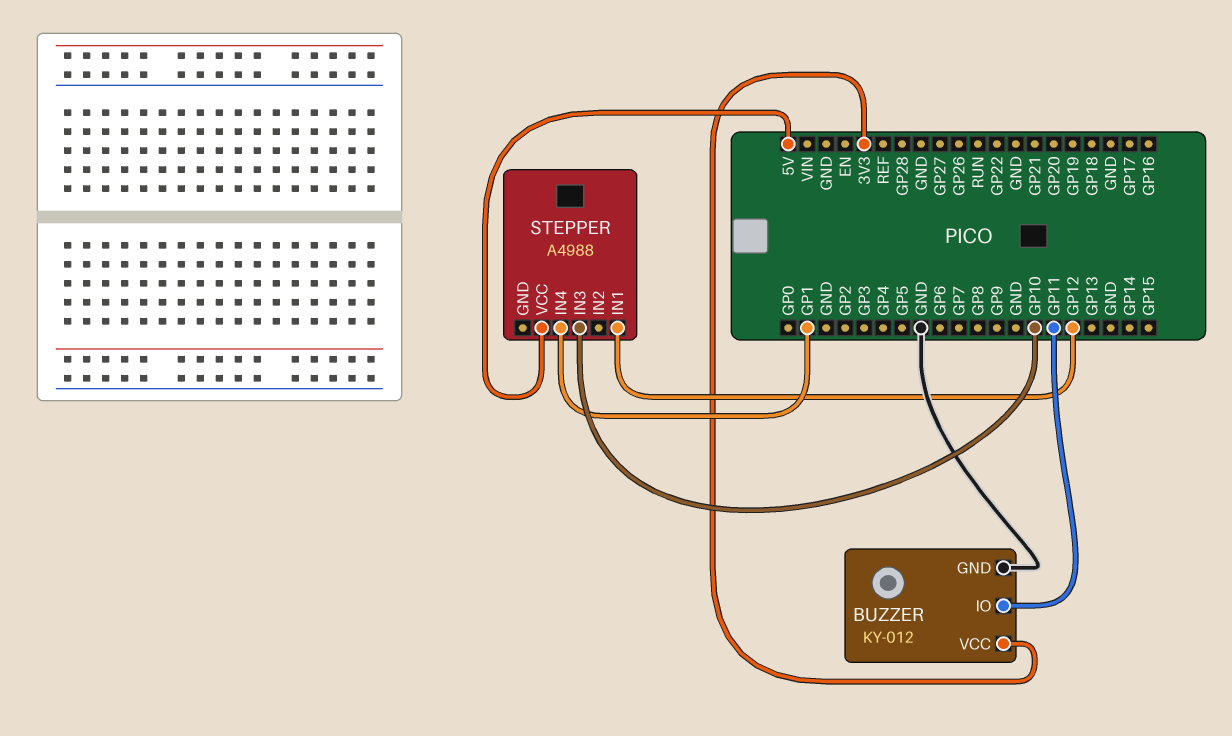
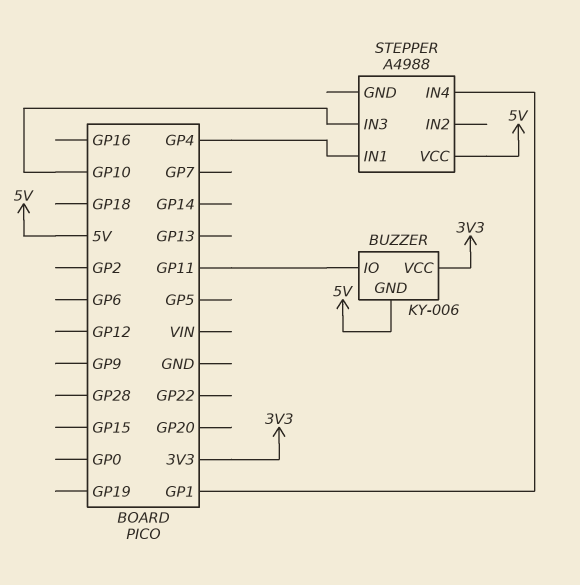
BUZZER: KY-012 -> KY-006
BUZZER pin GND: GND -> 5V
STEPPER pin IN1: GP12 -> GP4

